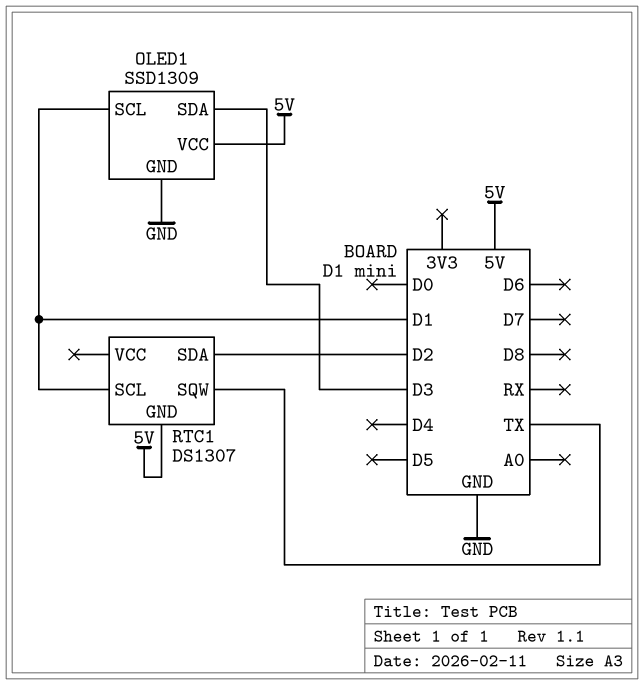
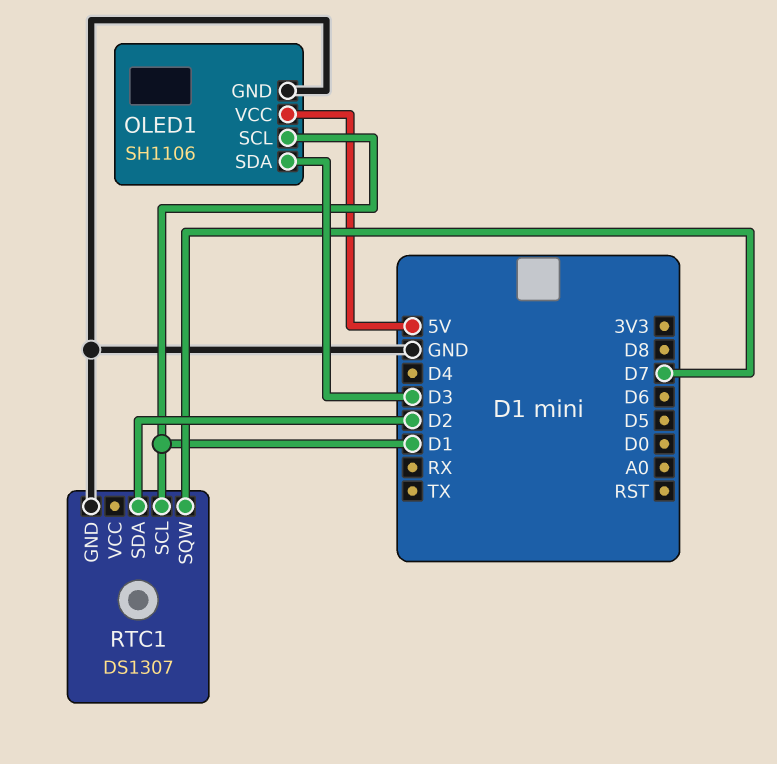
OLED1: SSD1309 -> SH1106
RTC1 pin GND: 5V -> GND
RTC1 pin SQW: TX -> D7

